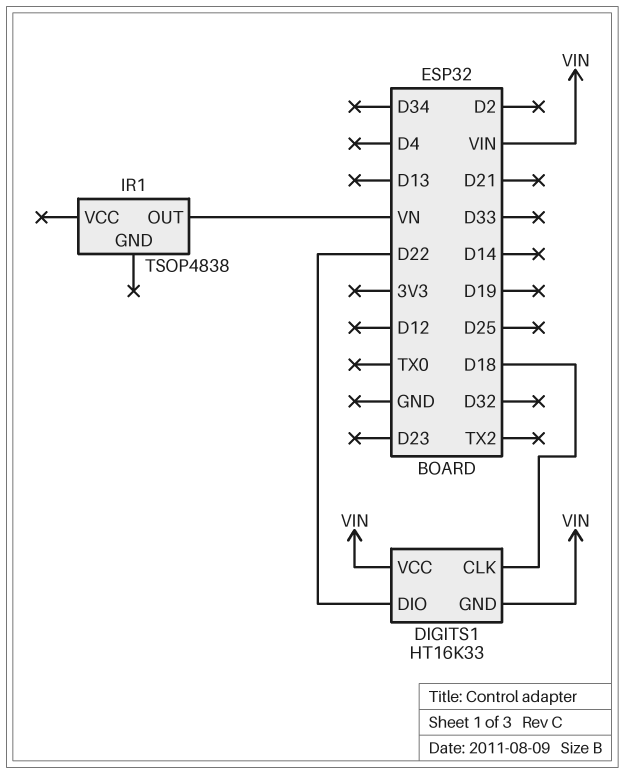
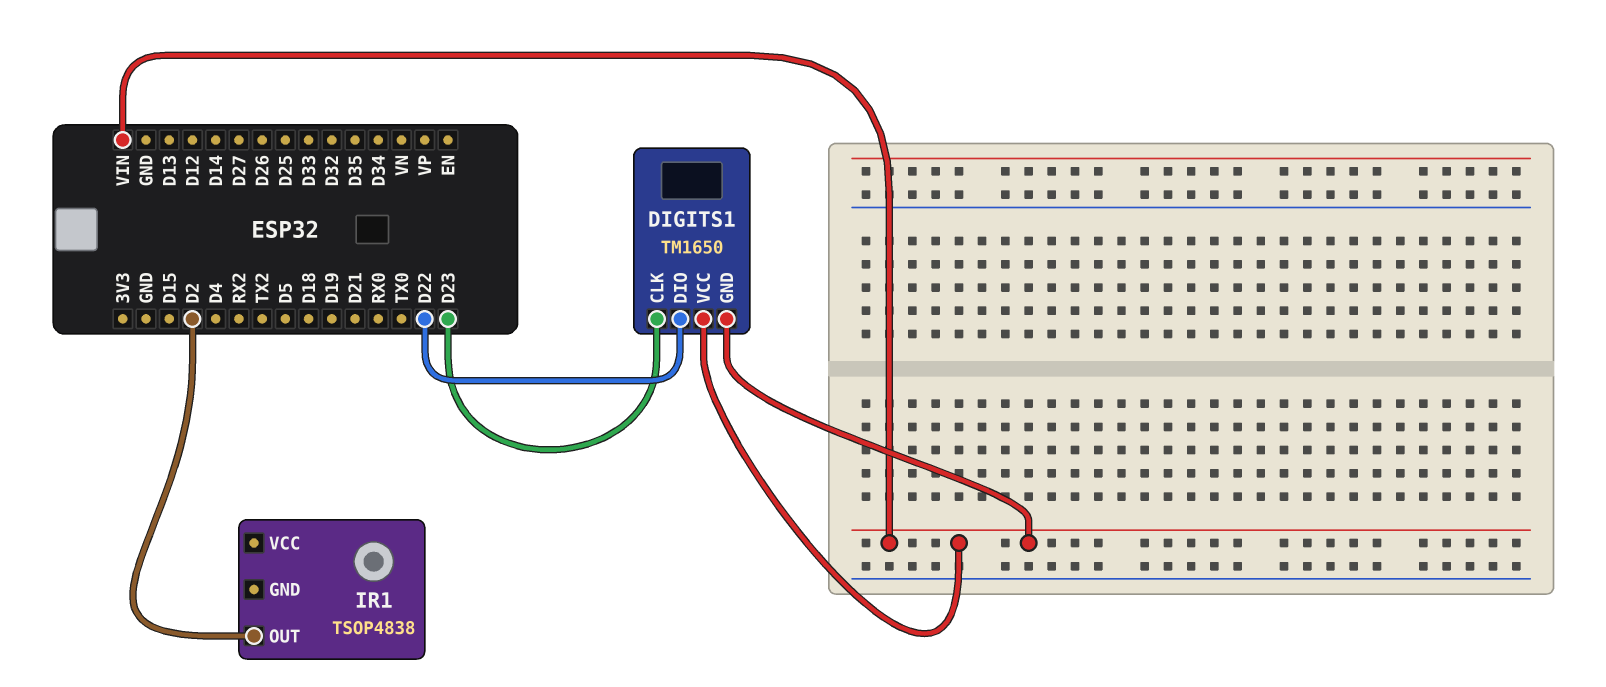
DIGITS1: HT16K33 -> TM1650
DIGITS1 pin CLK: D18 -> D23
IR1 pin OUT: VN -> D2

